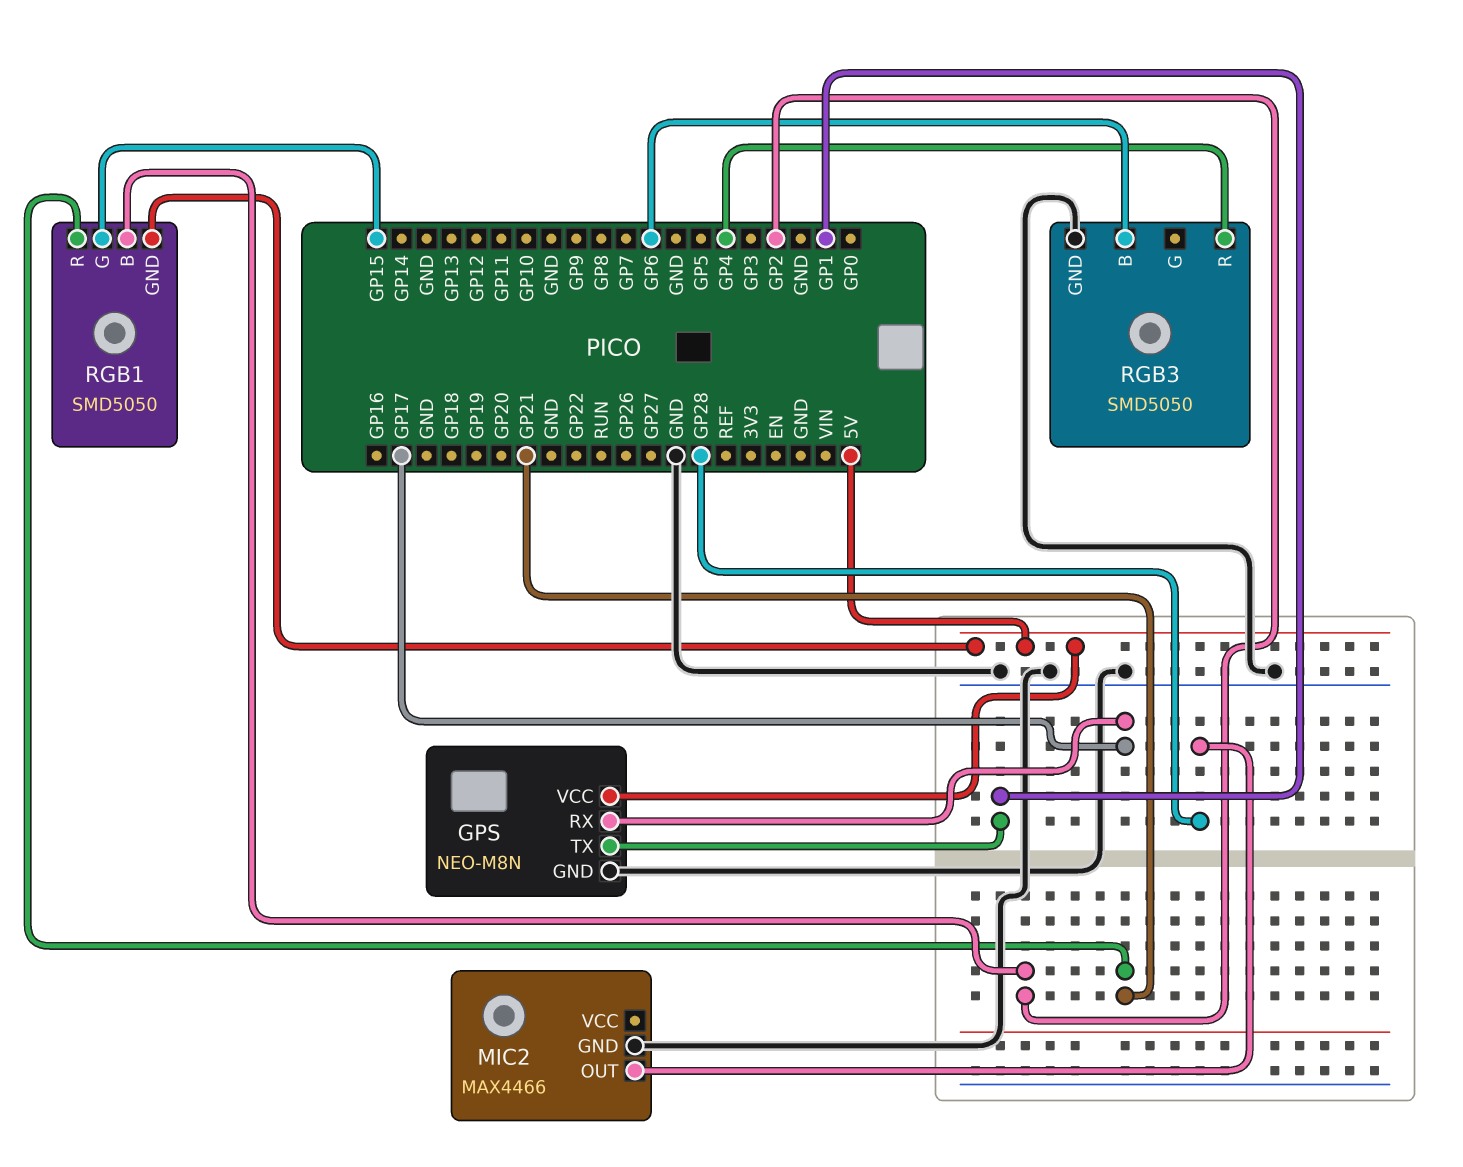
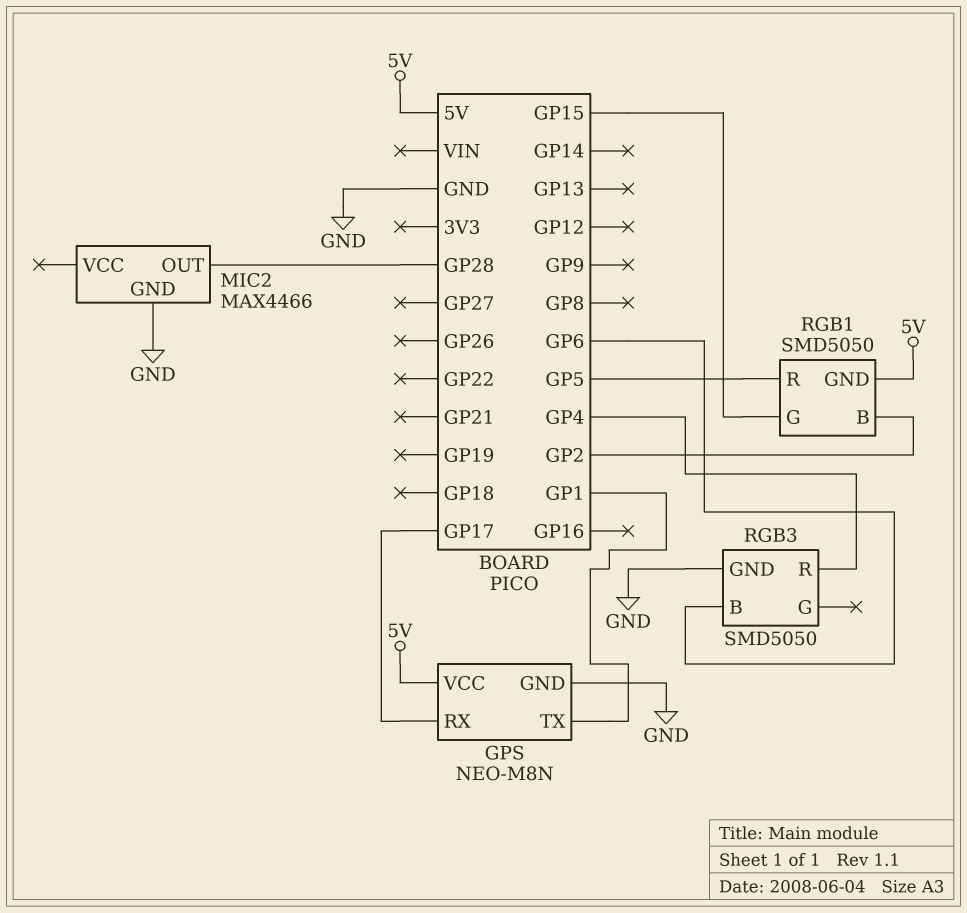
RGB1 pin R: GP21 -> GP5

